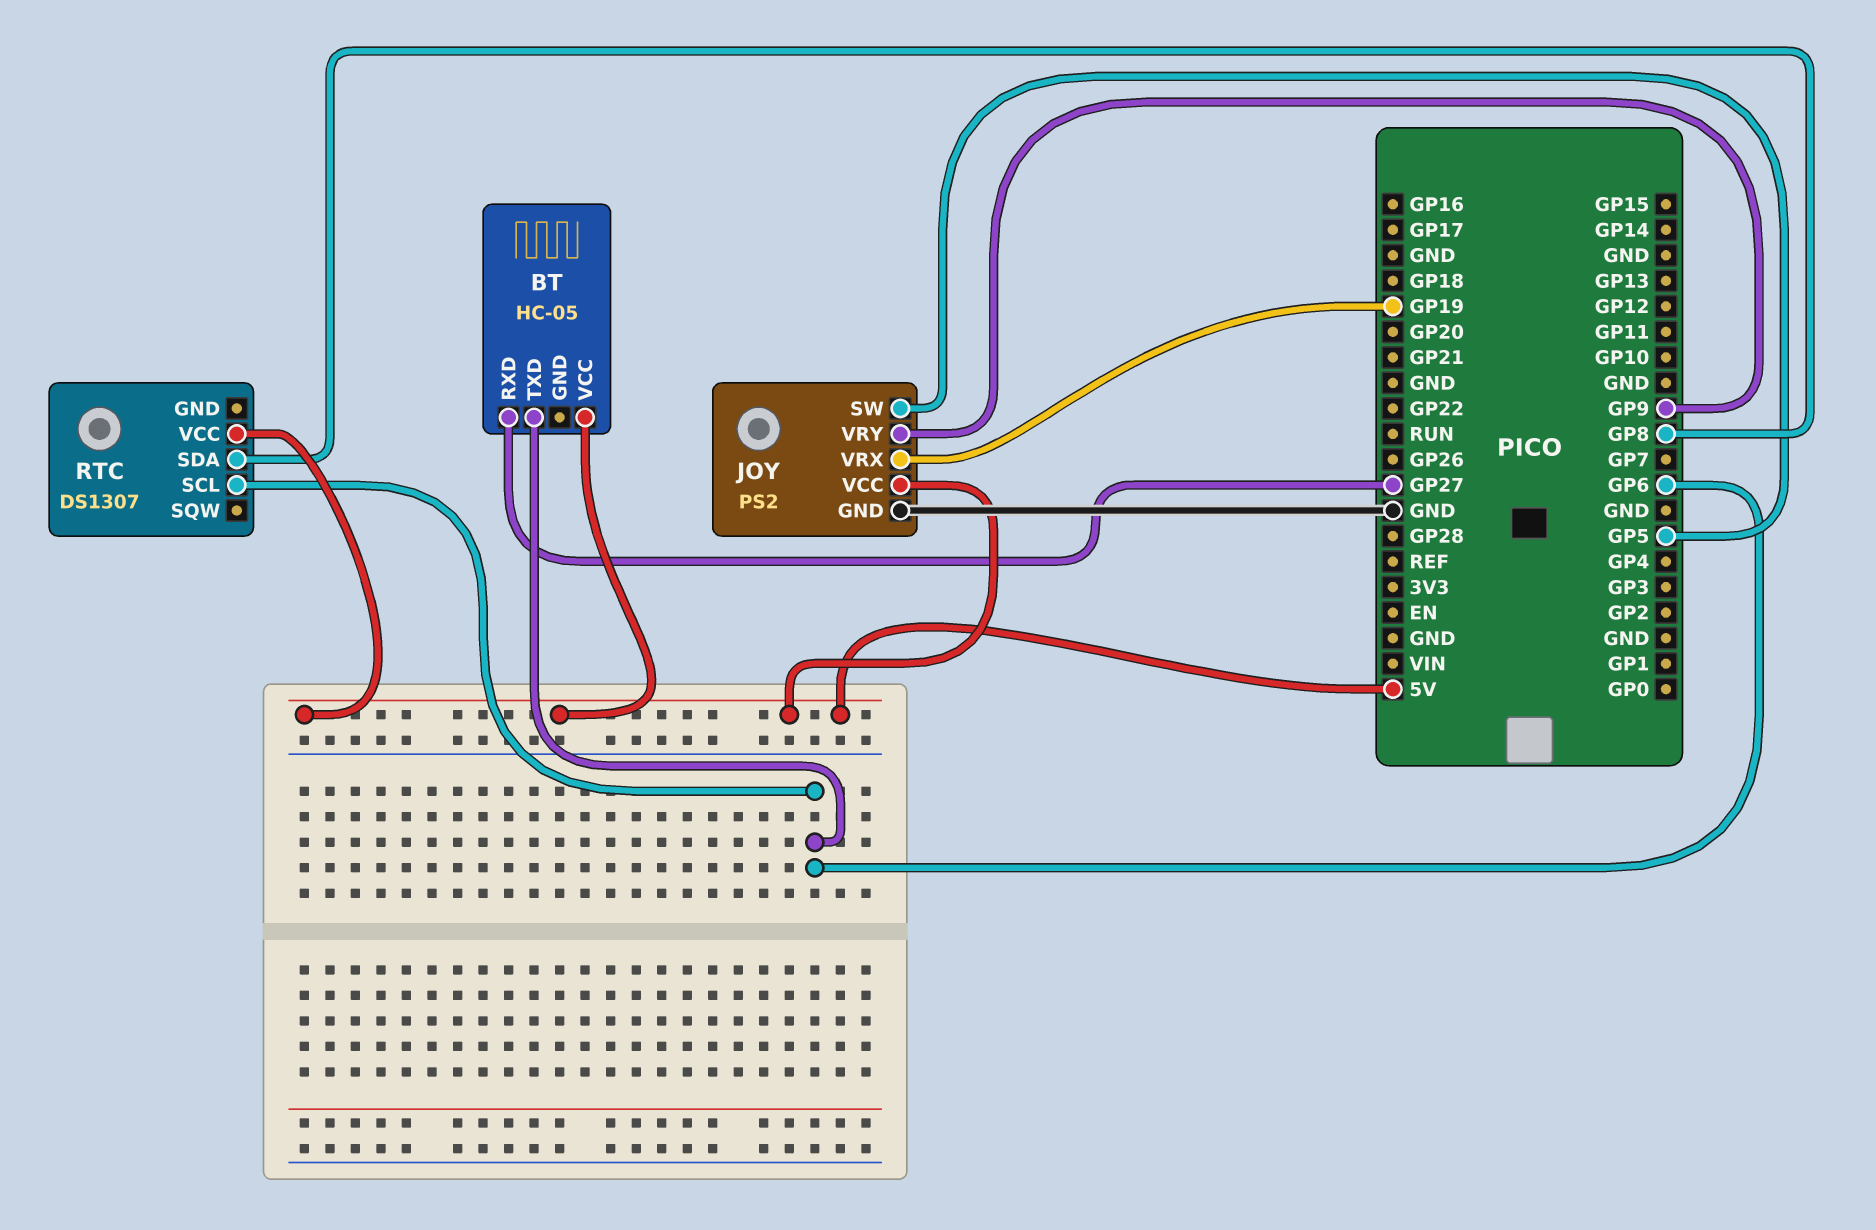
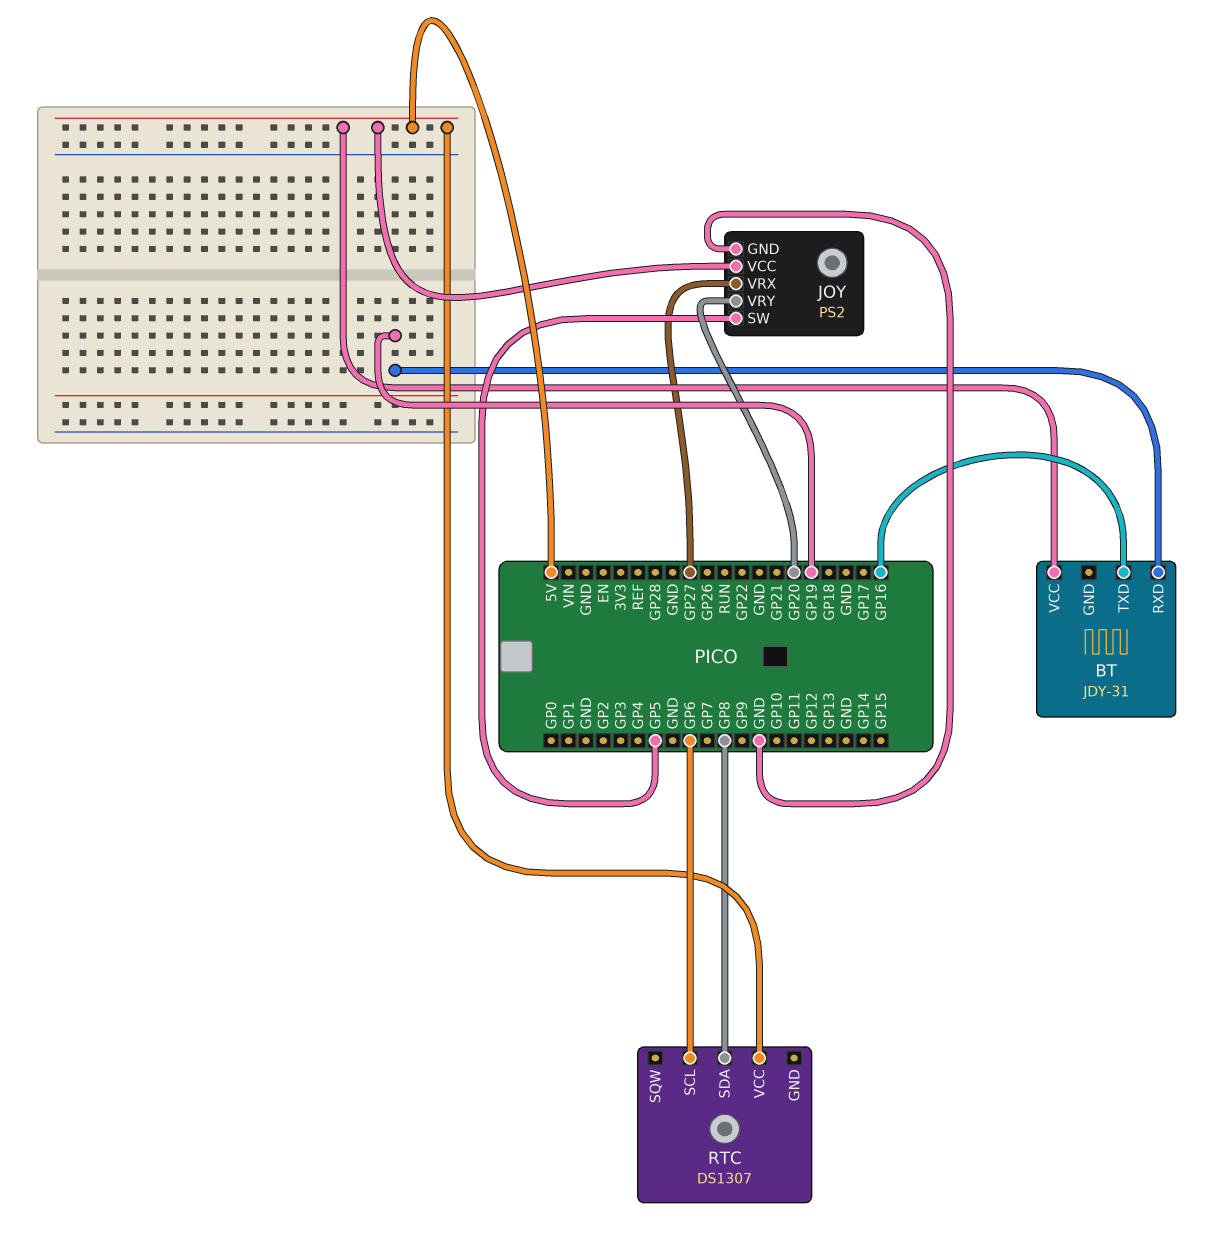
BT: HC-05 -> JDY-31
BT pin RXD: GP27 -> GP19
BT pin TXD: GP6 -> GP16
JOY pin VRX: GP19 -> GP27
JOY pin VRY: GP9 -> GP20

